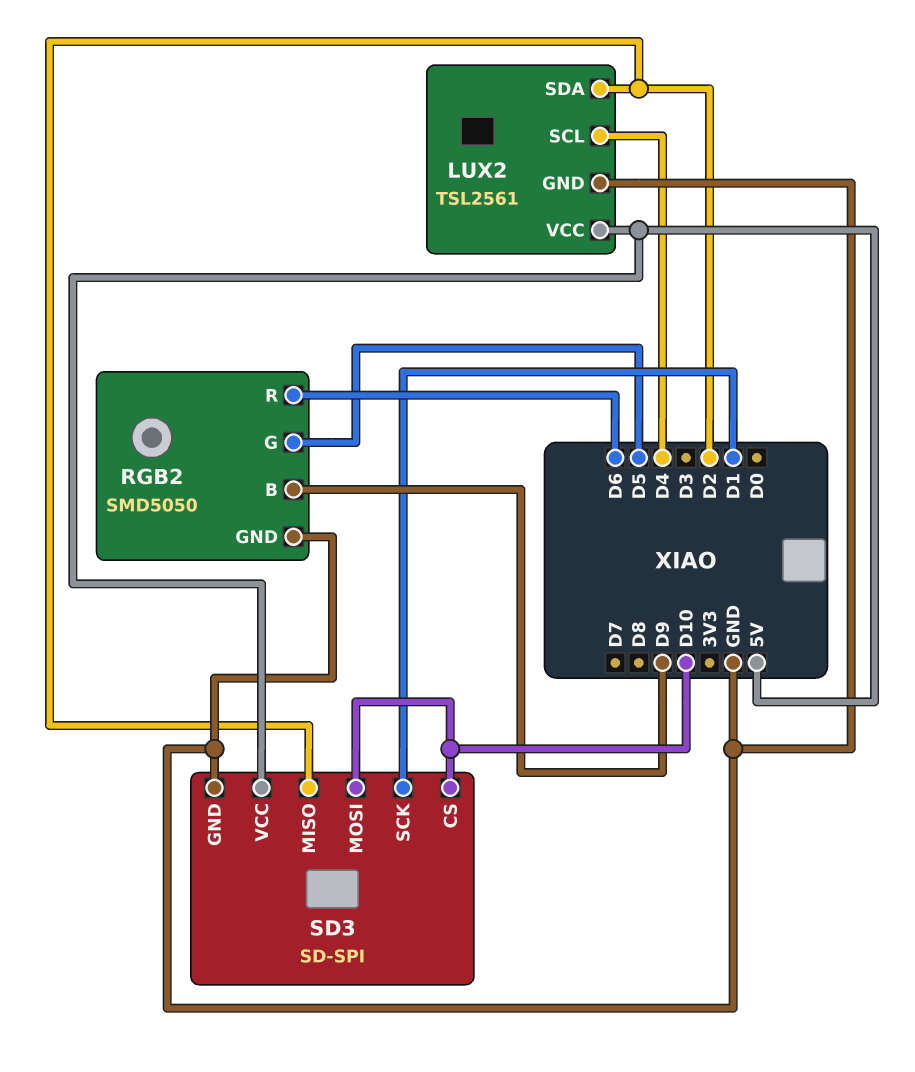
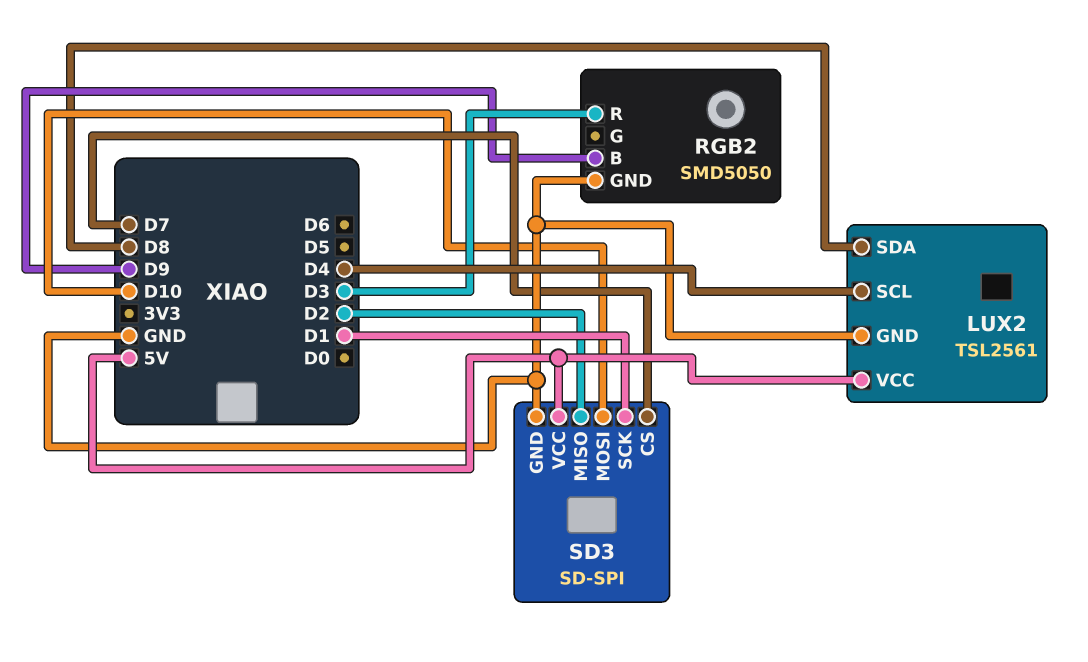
LUX2 pin SDA: D2 -> D8
RGB2 pin G: D5 -> none
RGB2 pin R: D6 -> D3
SD3 pin CS: D10 -> D7

